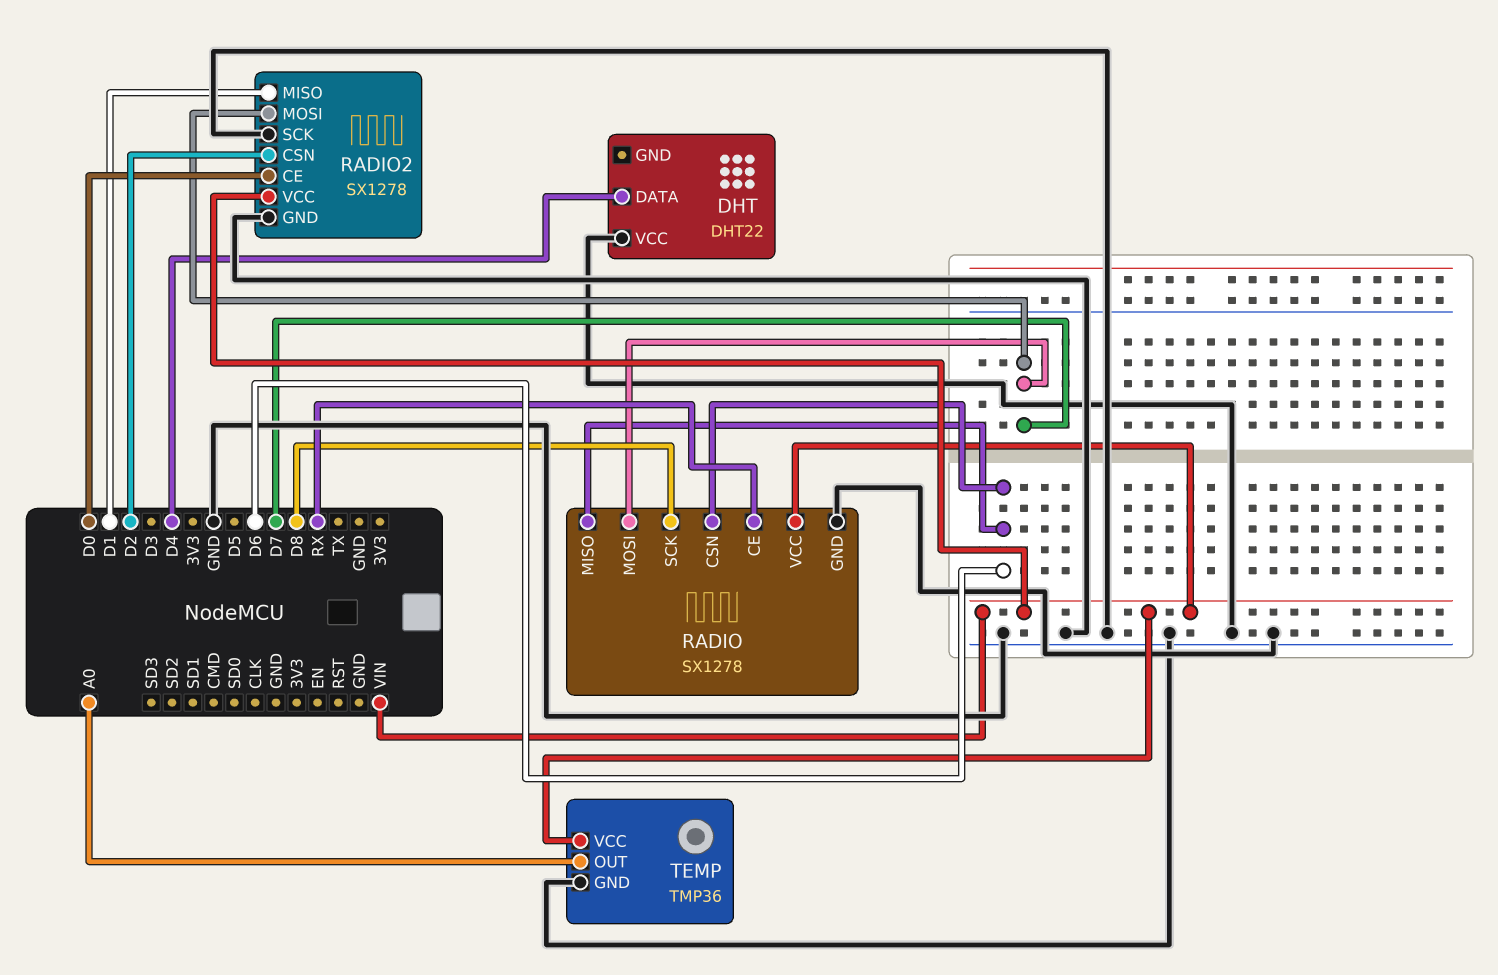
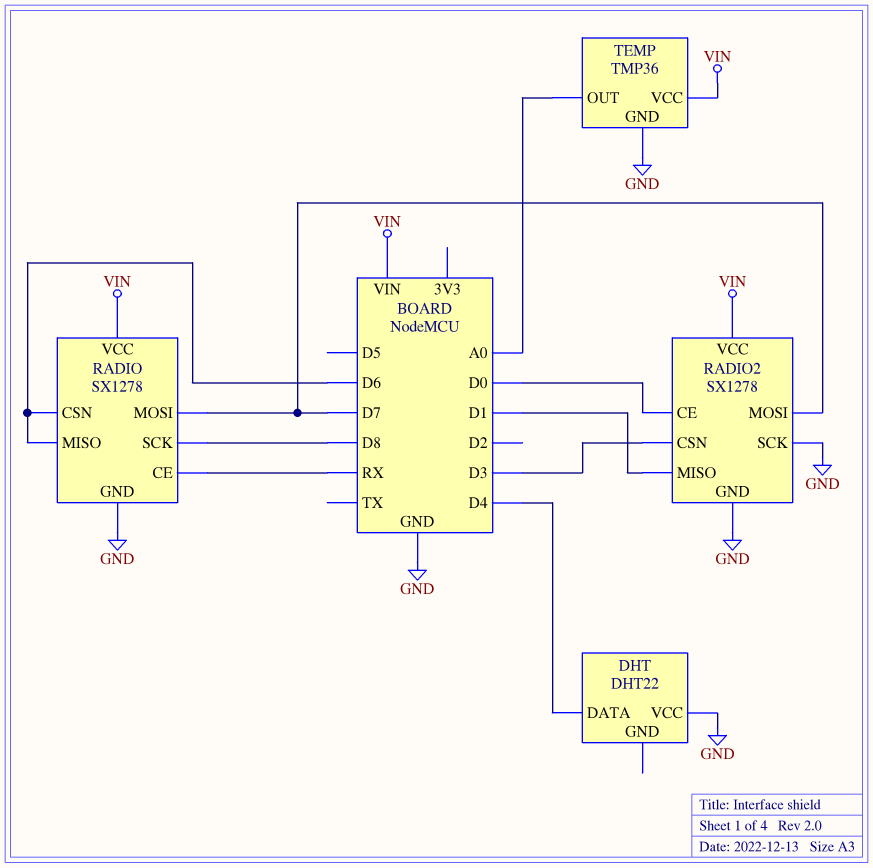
RADIO2 pin CSN: D2 -> D3

